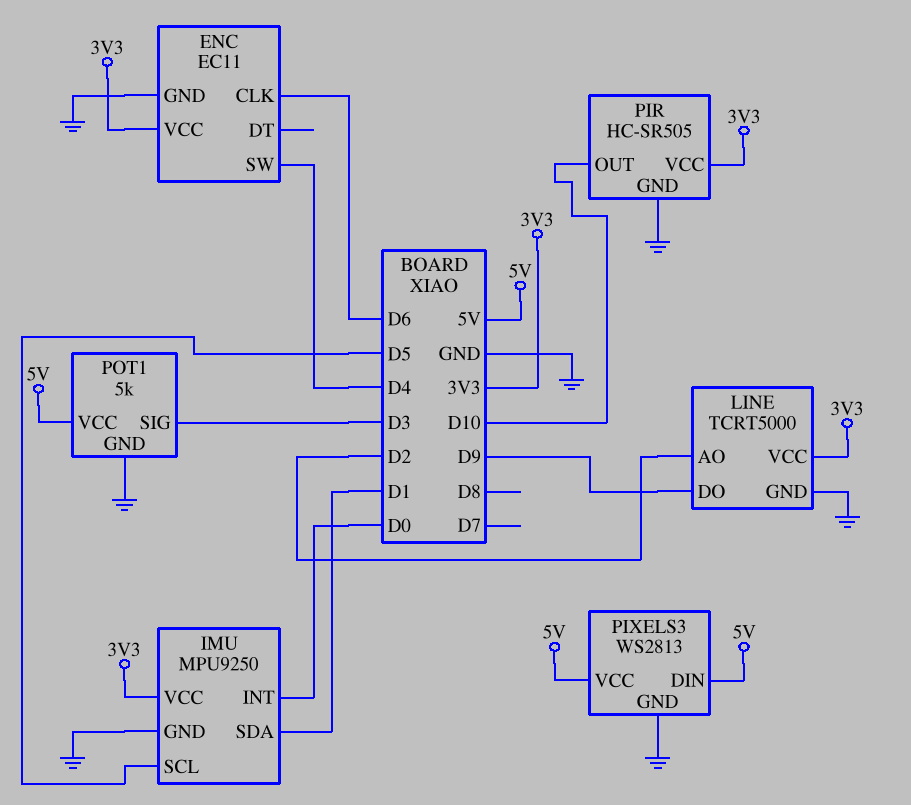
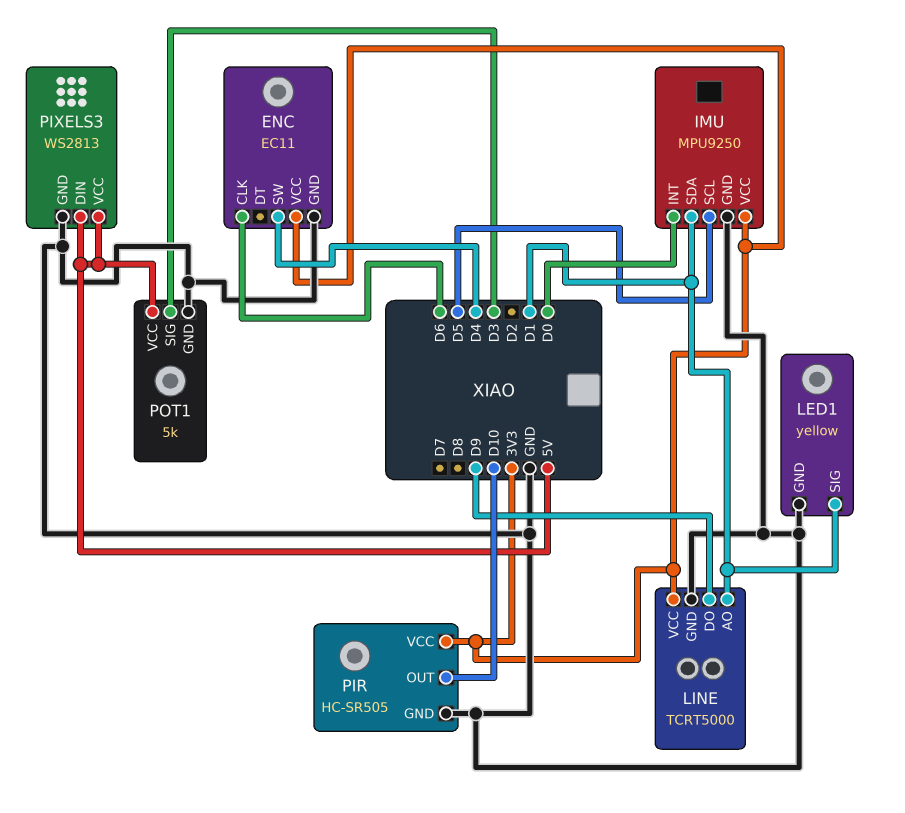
LED1: none -> yellow
LED1 pin GND: none -> GND
LED1 pin SIG: none -> D1
LINE pin AO: D2 -> D1

